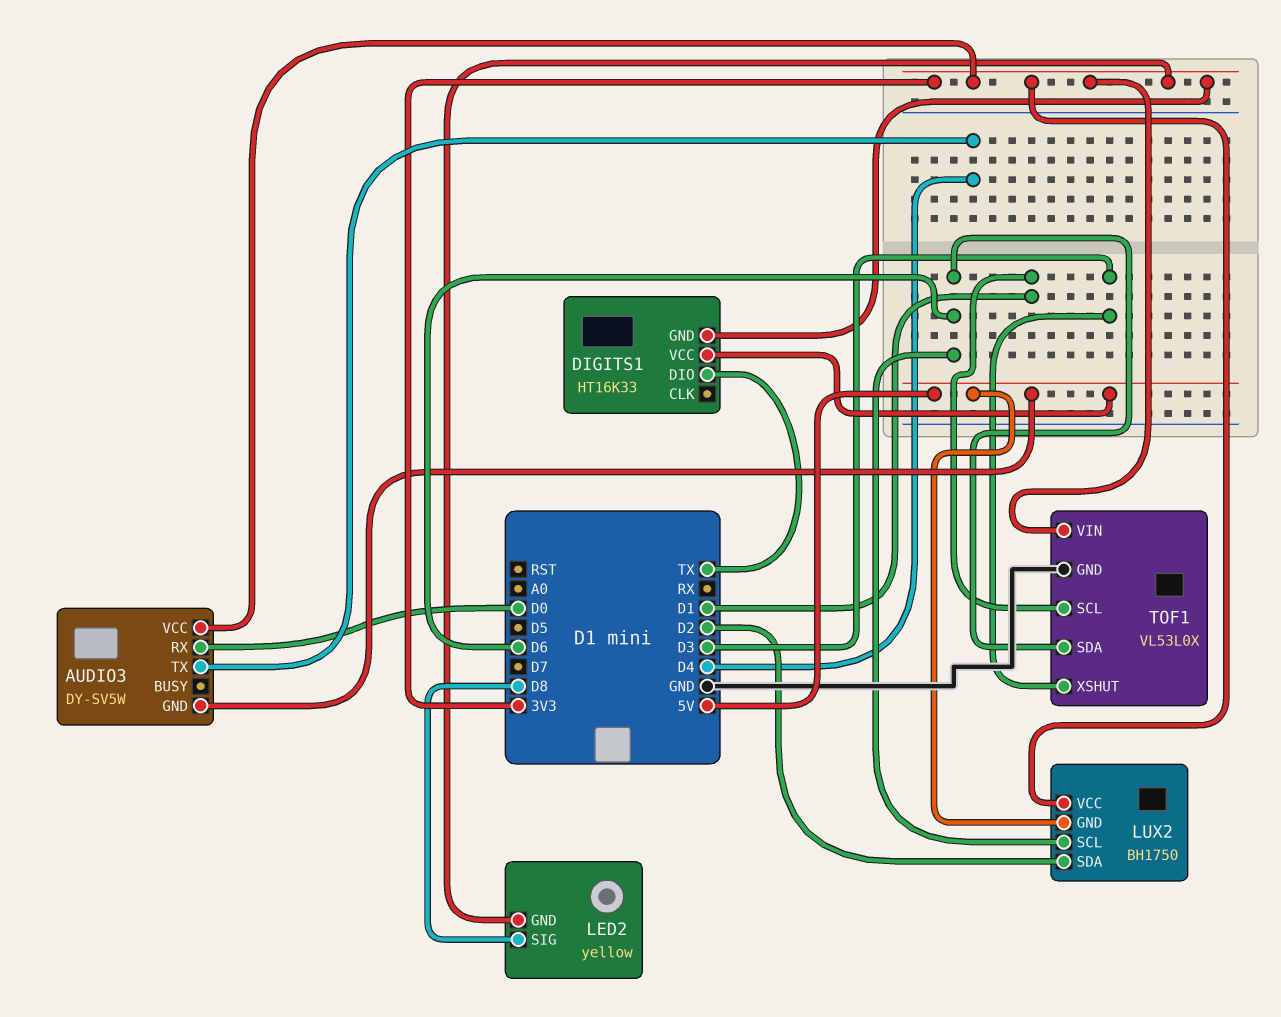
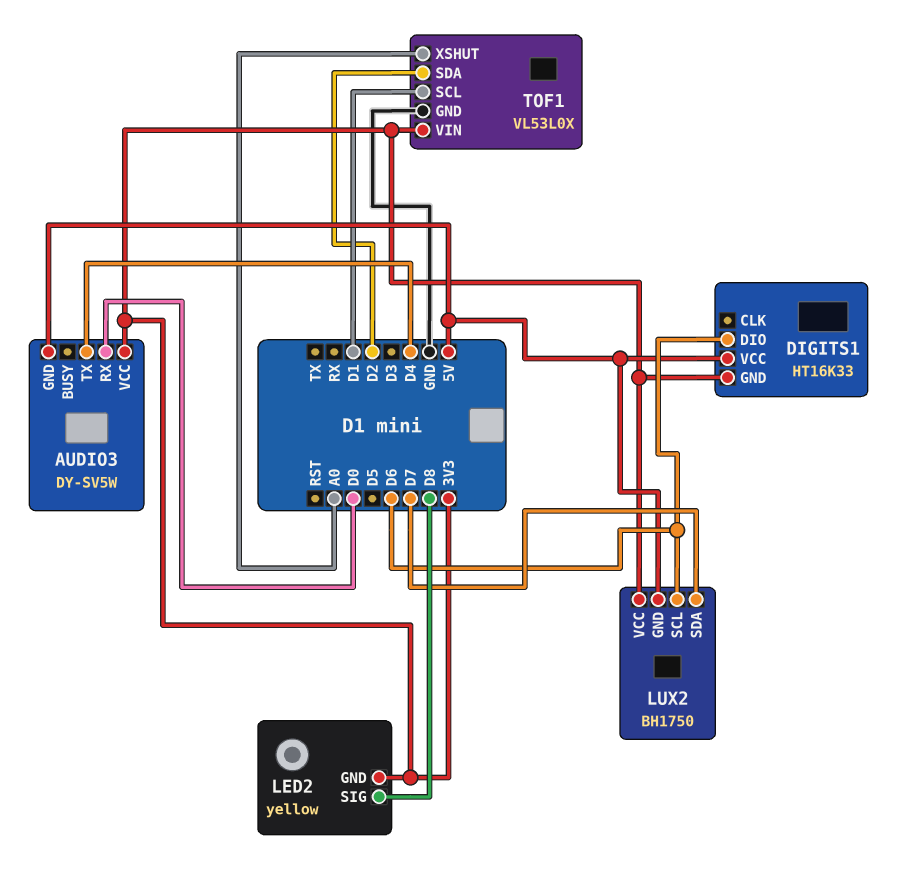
DIGITS1 pin DIO: TX -> D6
LUX2 pin SDA: D2 -> D7
TOF1 pin SDA: D6 -> D2
TOF1 pin XSHUT: D3 -> A0

